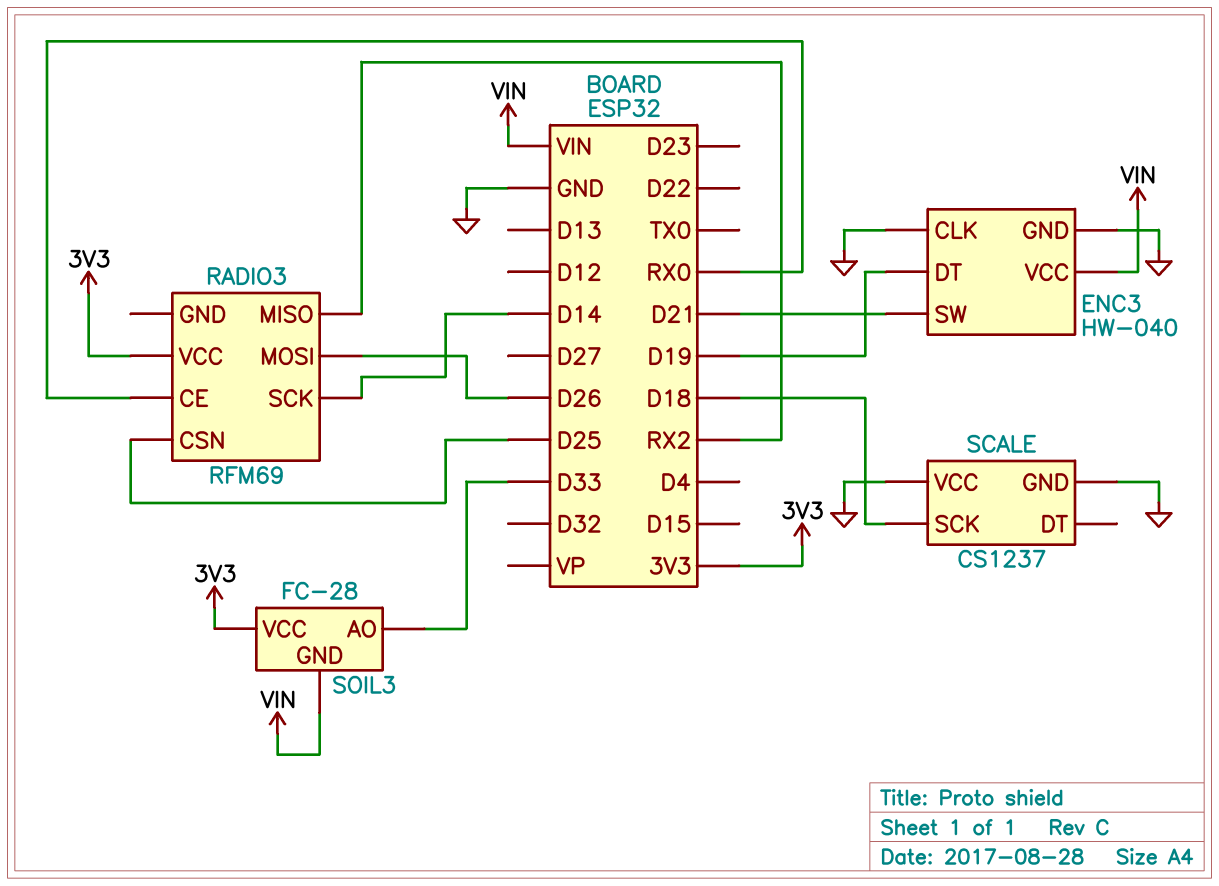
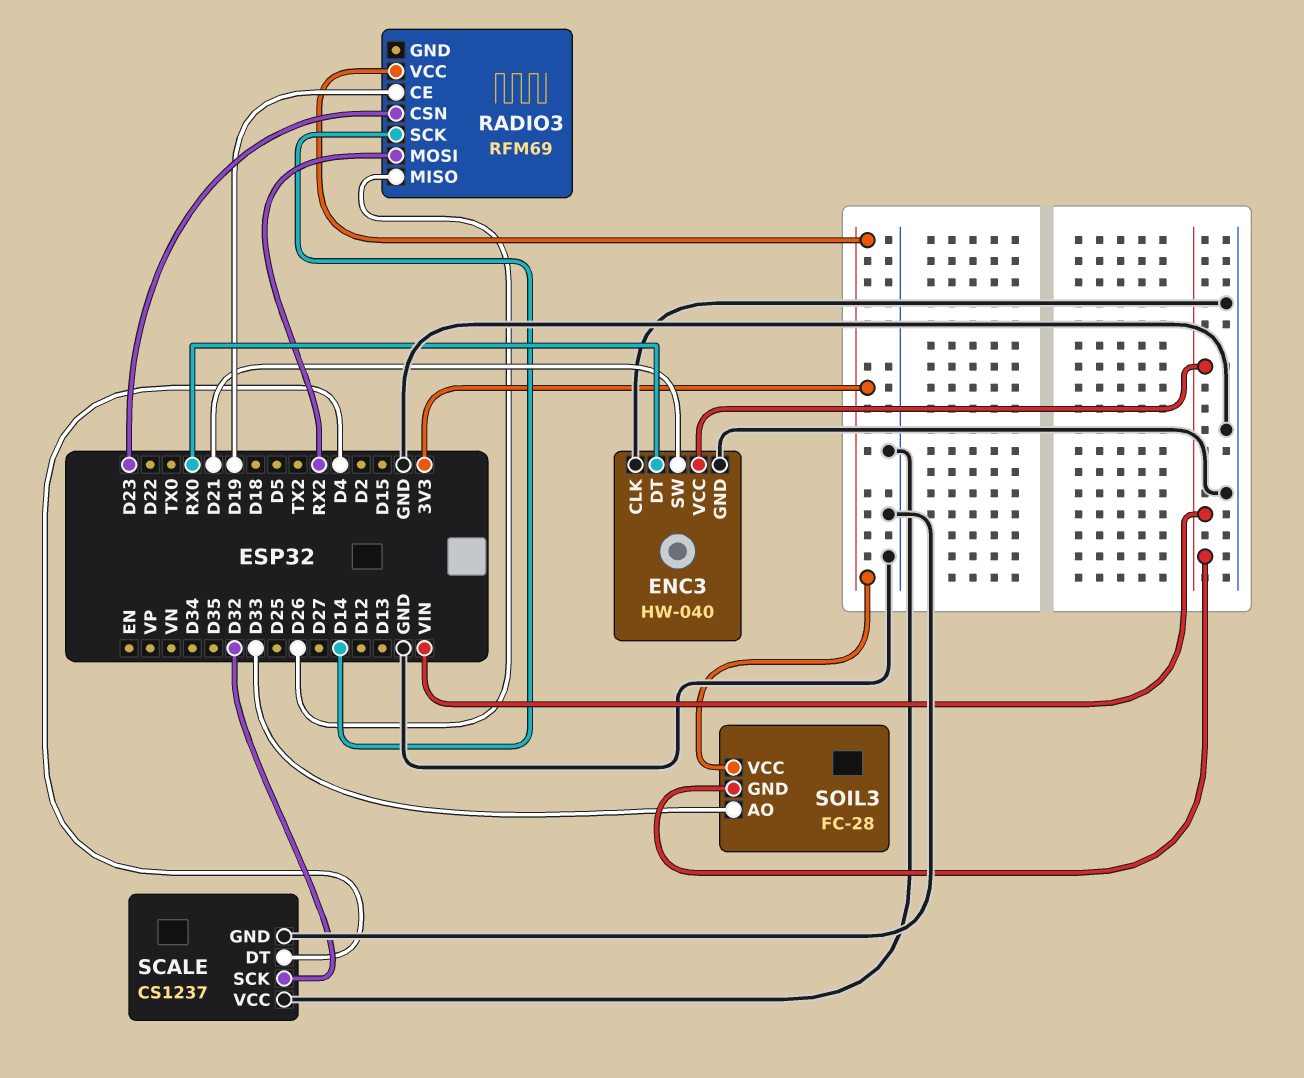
ENC3 pin DT: D19 -> RX0
RADIO3 pin CE: RX0 -> D19
RADIO3 pin CSN: D25 -> D23
RADIO3 pin MISO: RX2 -> D26
RADIO3 pin MOSI: D26 -> RX2
SCALE pin DT: none -> D4
SCALE pin SCK: D18 -> D32

